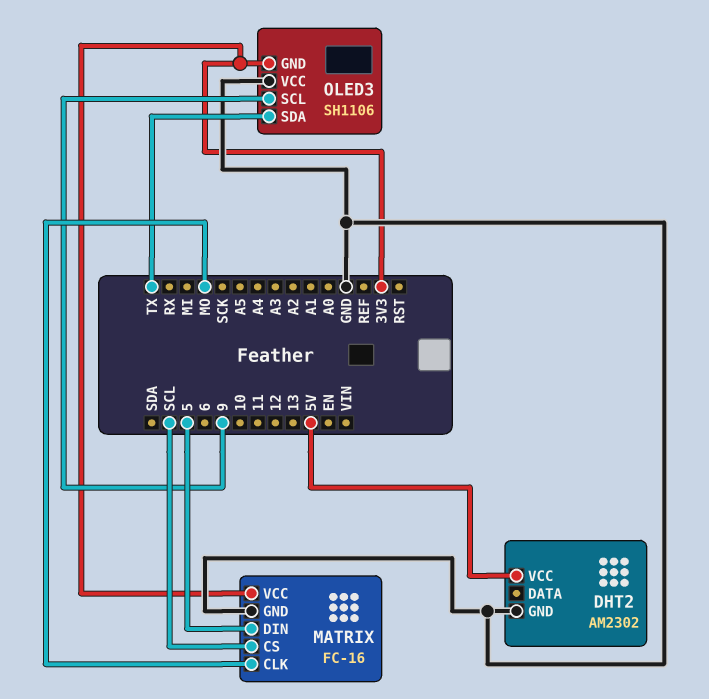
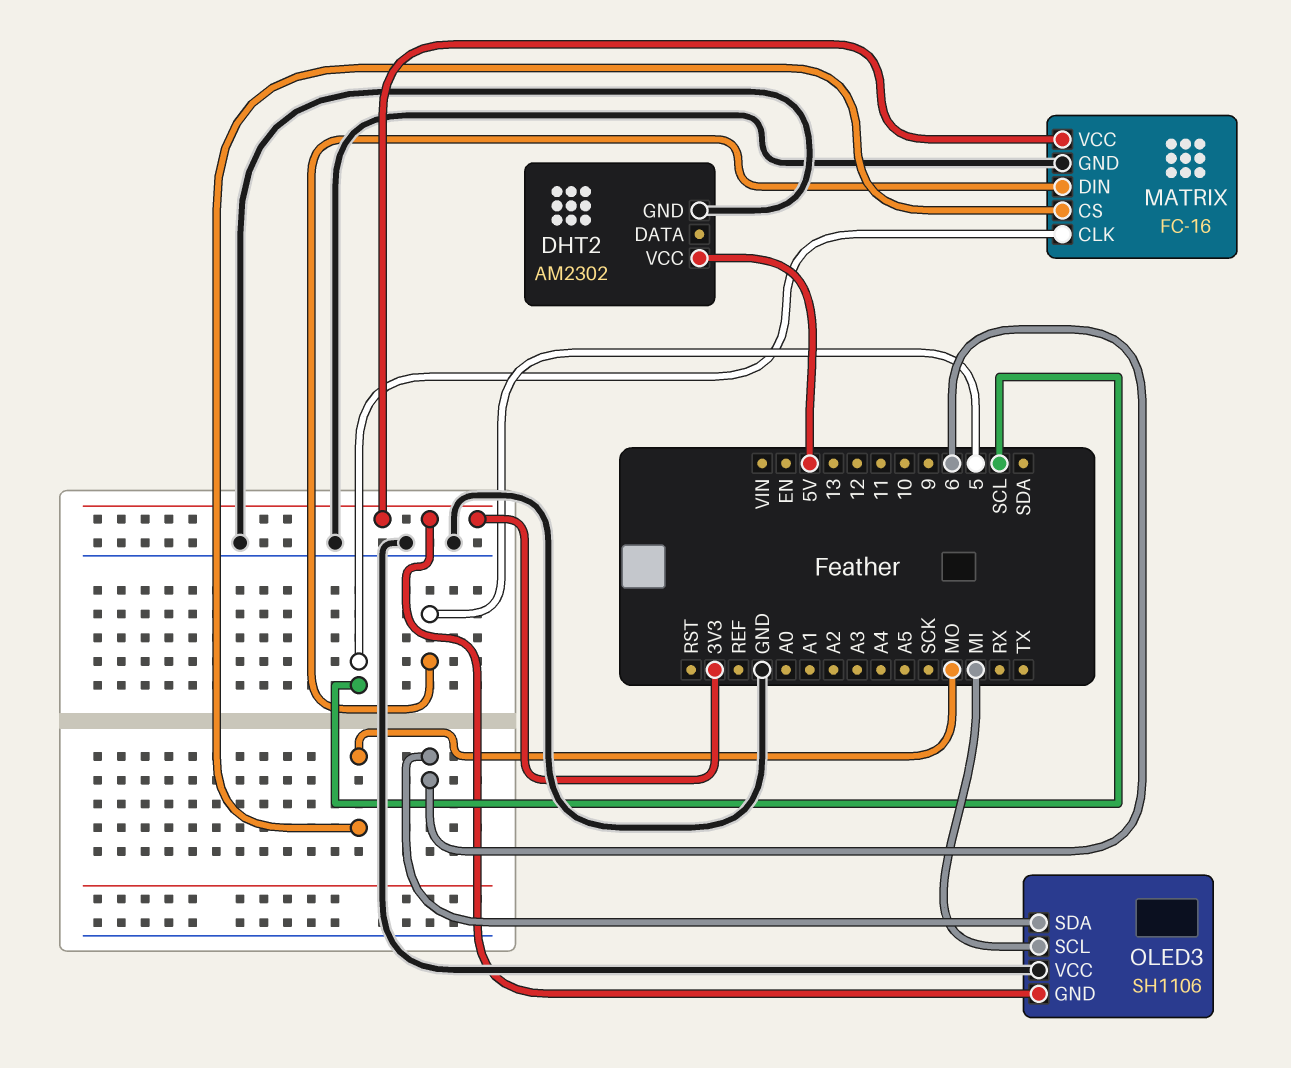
MATRIX pin CLK: MO -> SCL
MATRIX pin CS: SCL -> MO
OLED3 pin SCL: 9 -> MI
OLED3 pin SDA: TX -> 6

